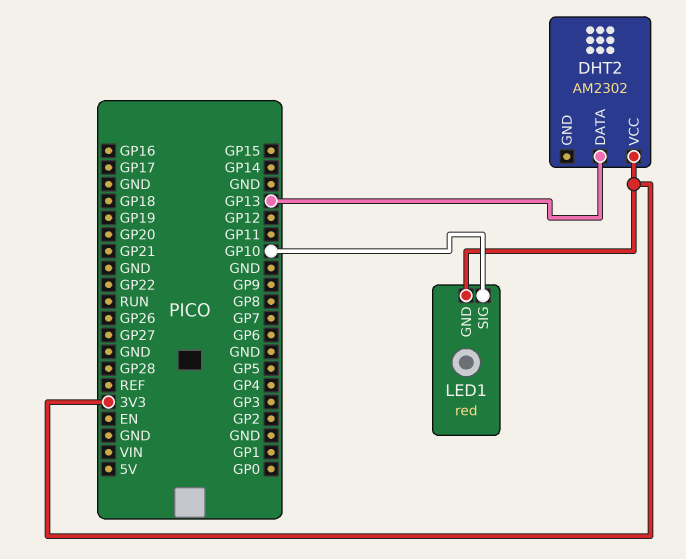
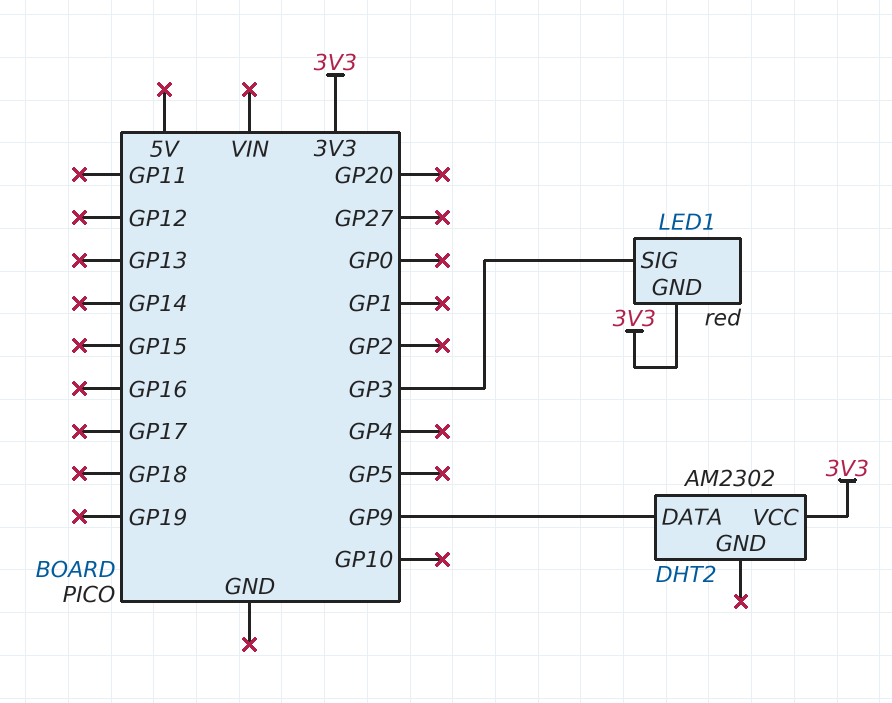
DHT2 pin DATA: GP13 -> GP9
LED1 pin SIG: GP10 -> GP3

